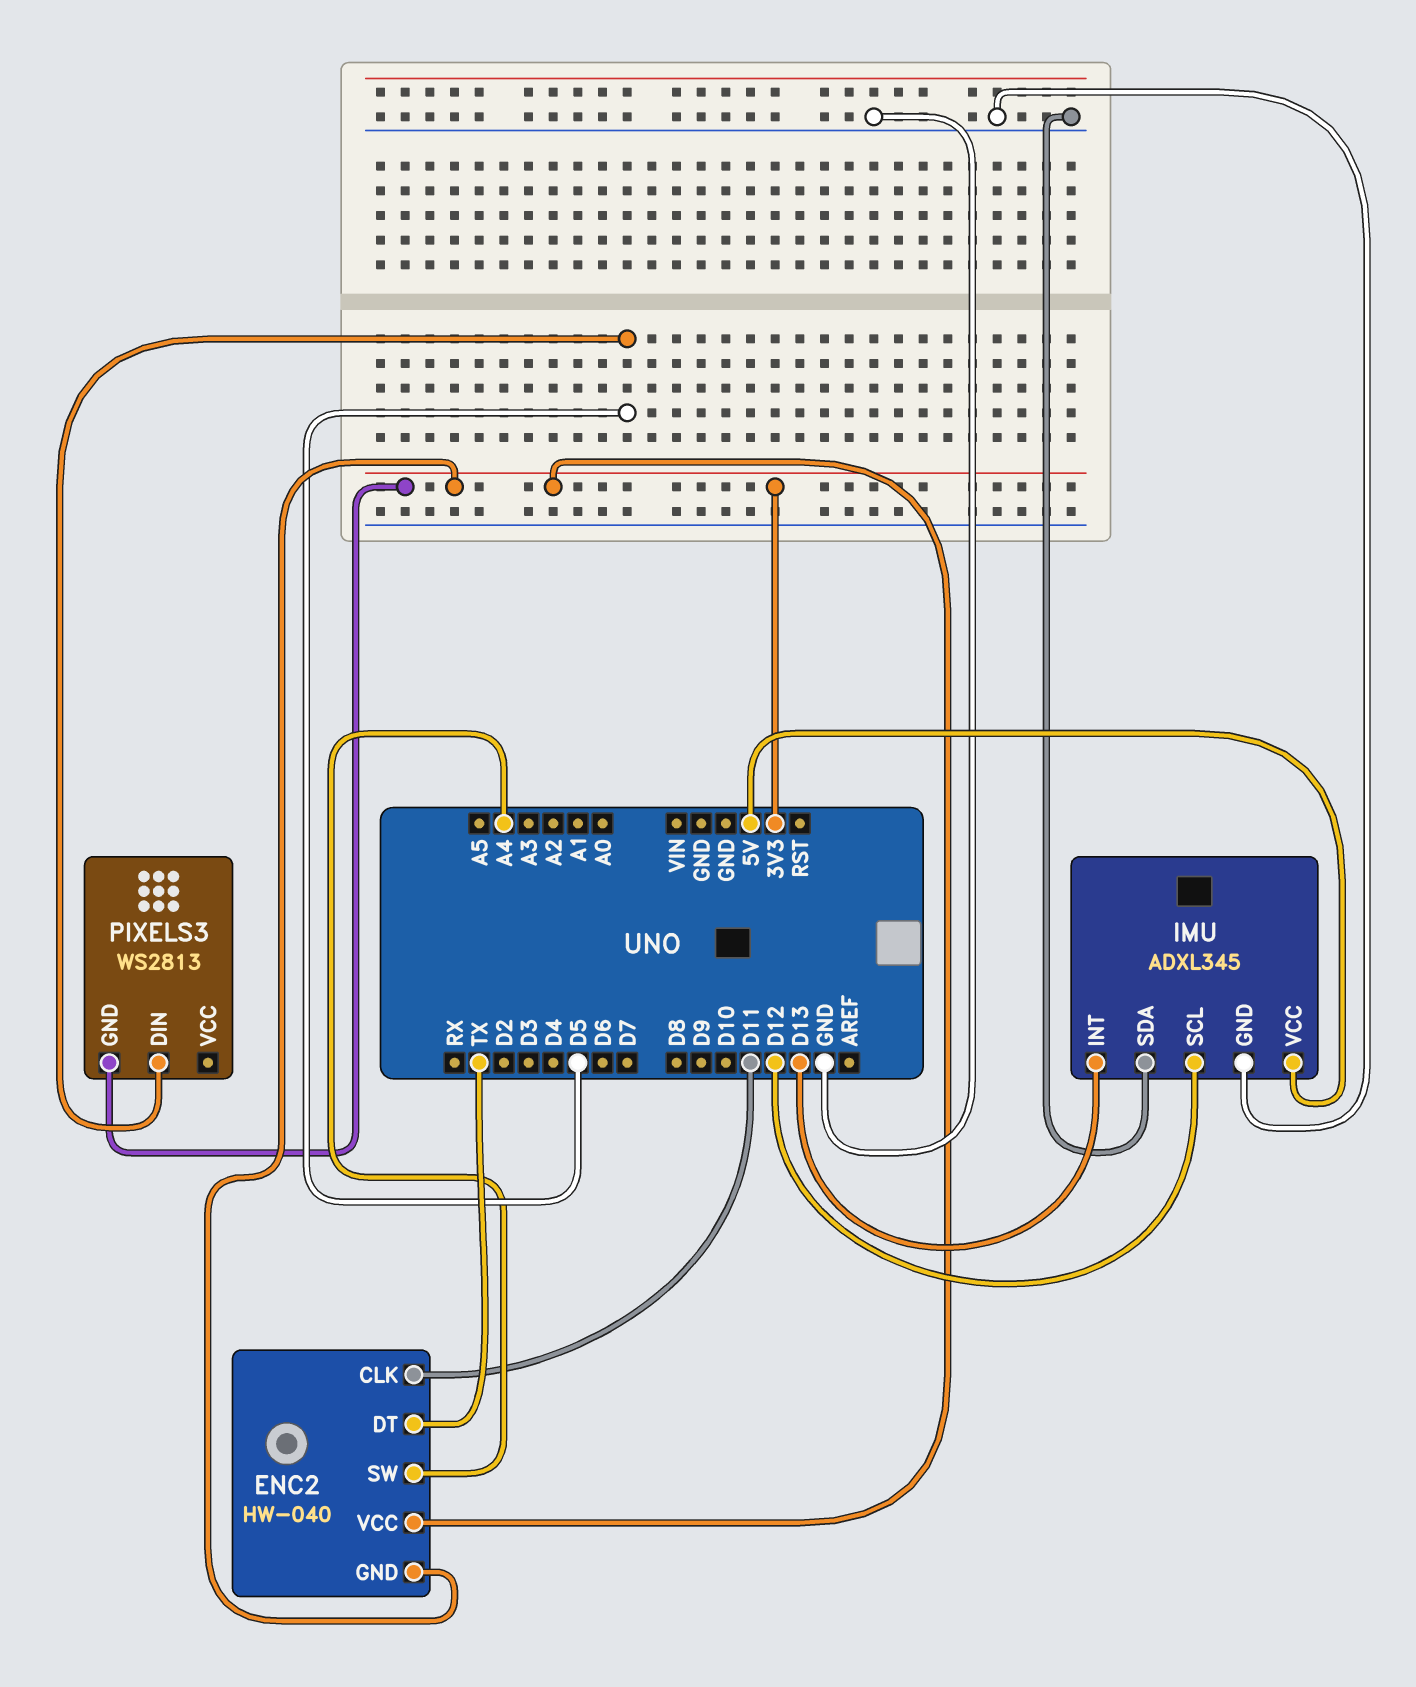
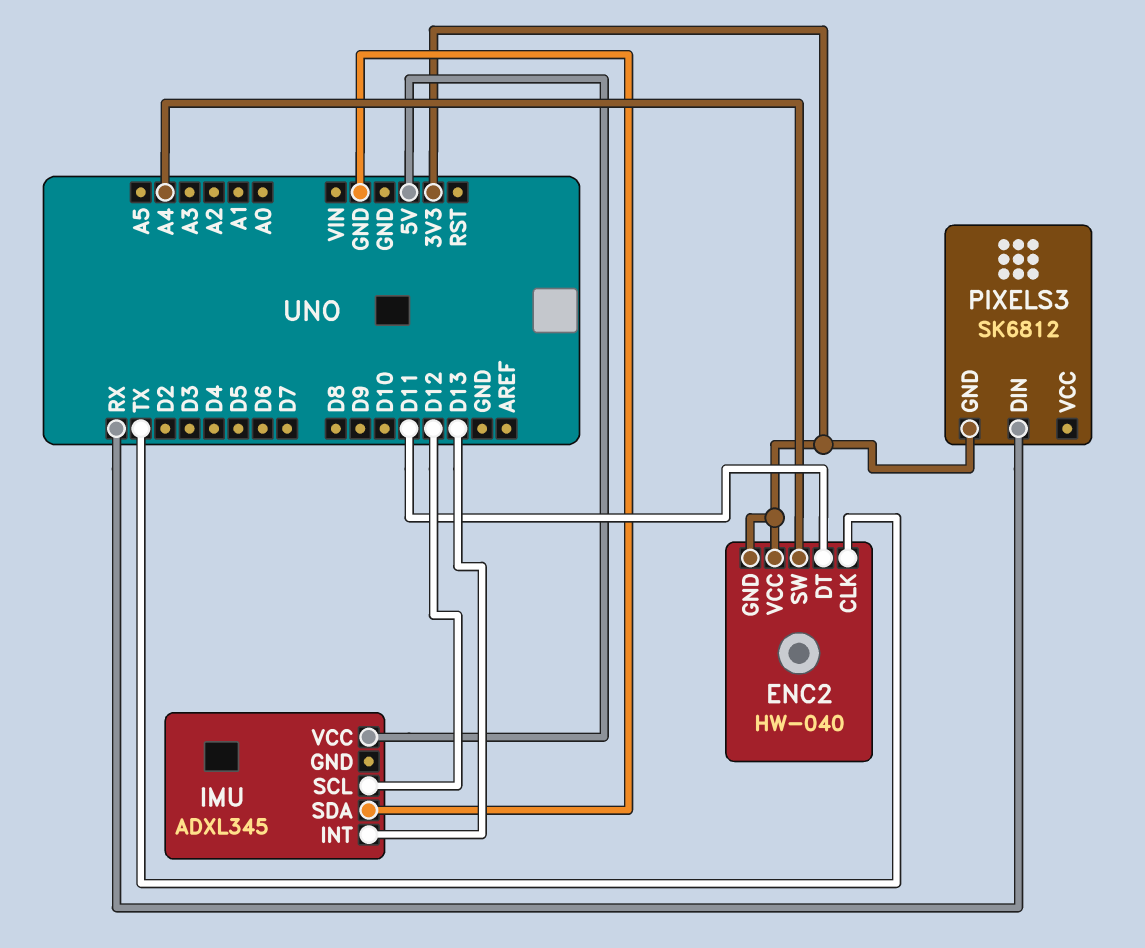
ENC2 pin CLK: D11 -> TX
ENC2 pin DT: TX -> D11
IMU pin GND: GND -> none
PIXELS3: WS2813 -> SK6812
PIXELS3 pin DIN: D5 -> RX

